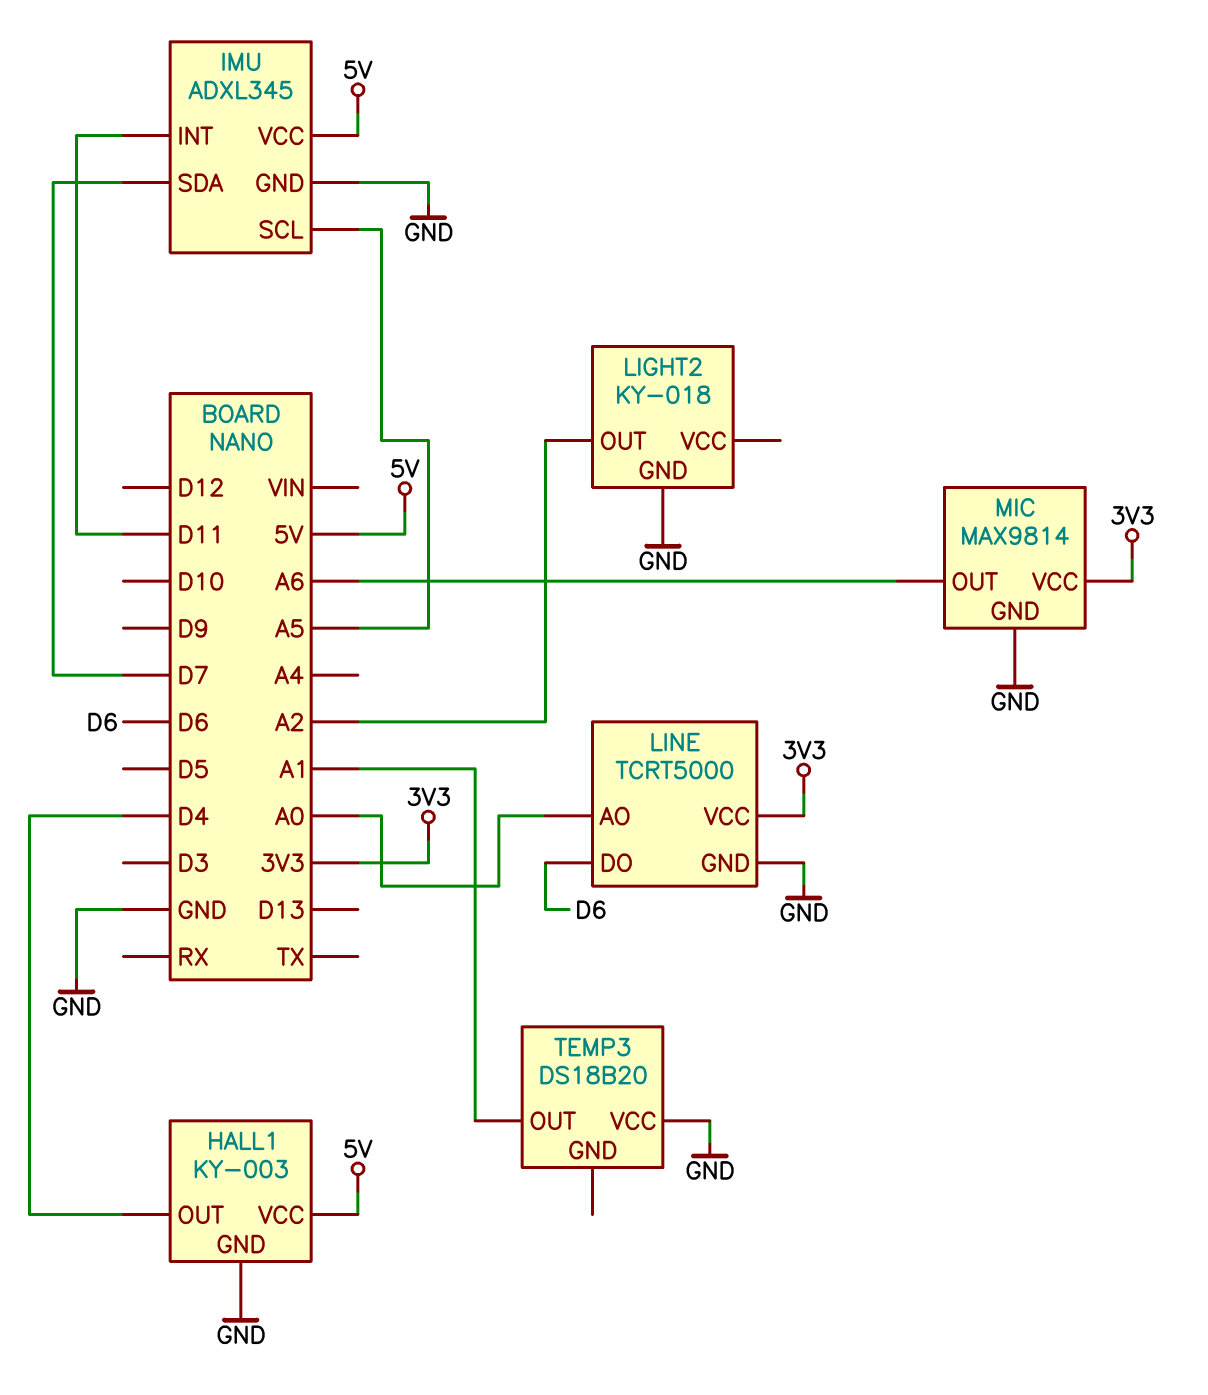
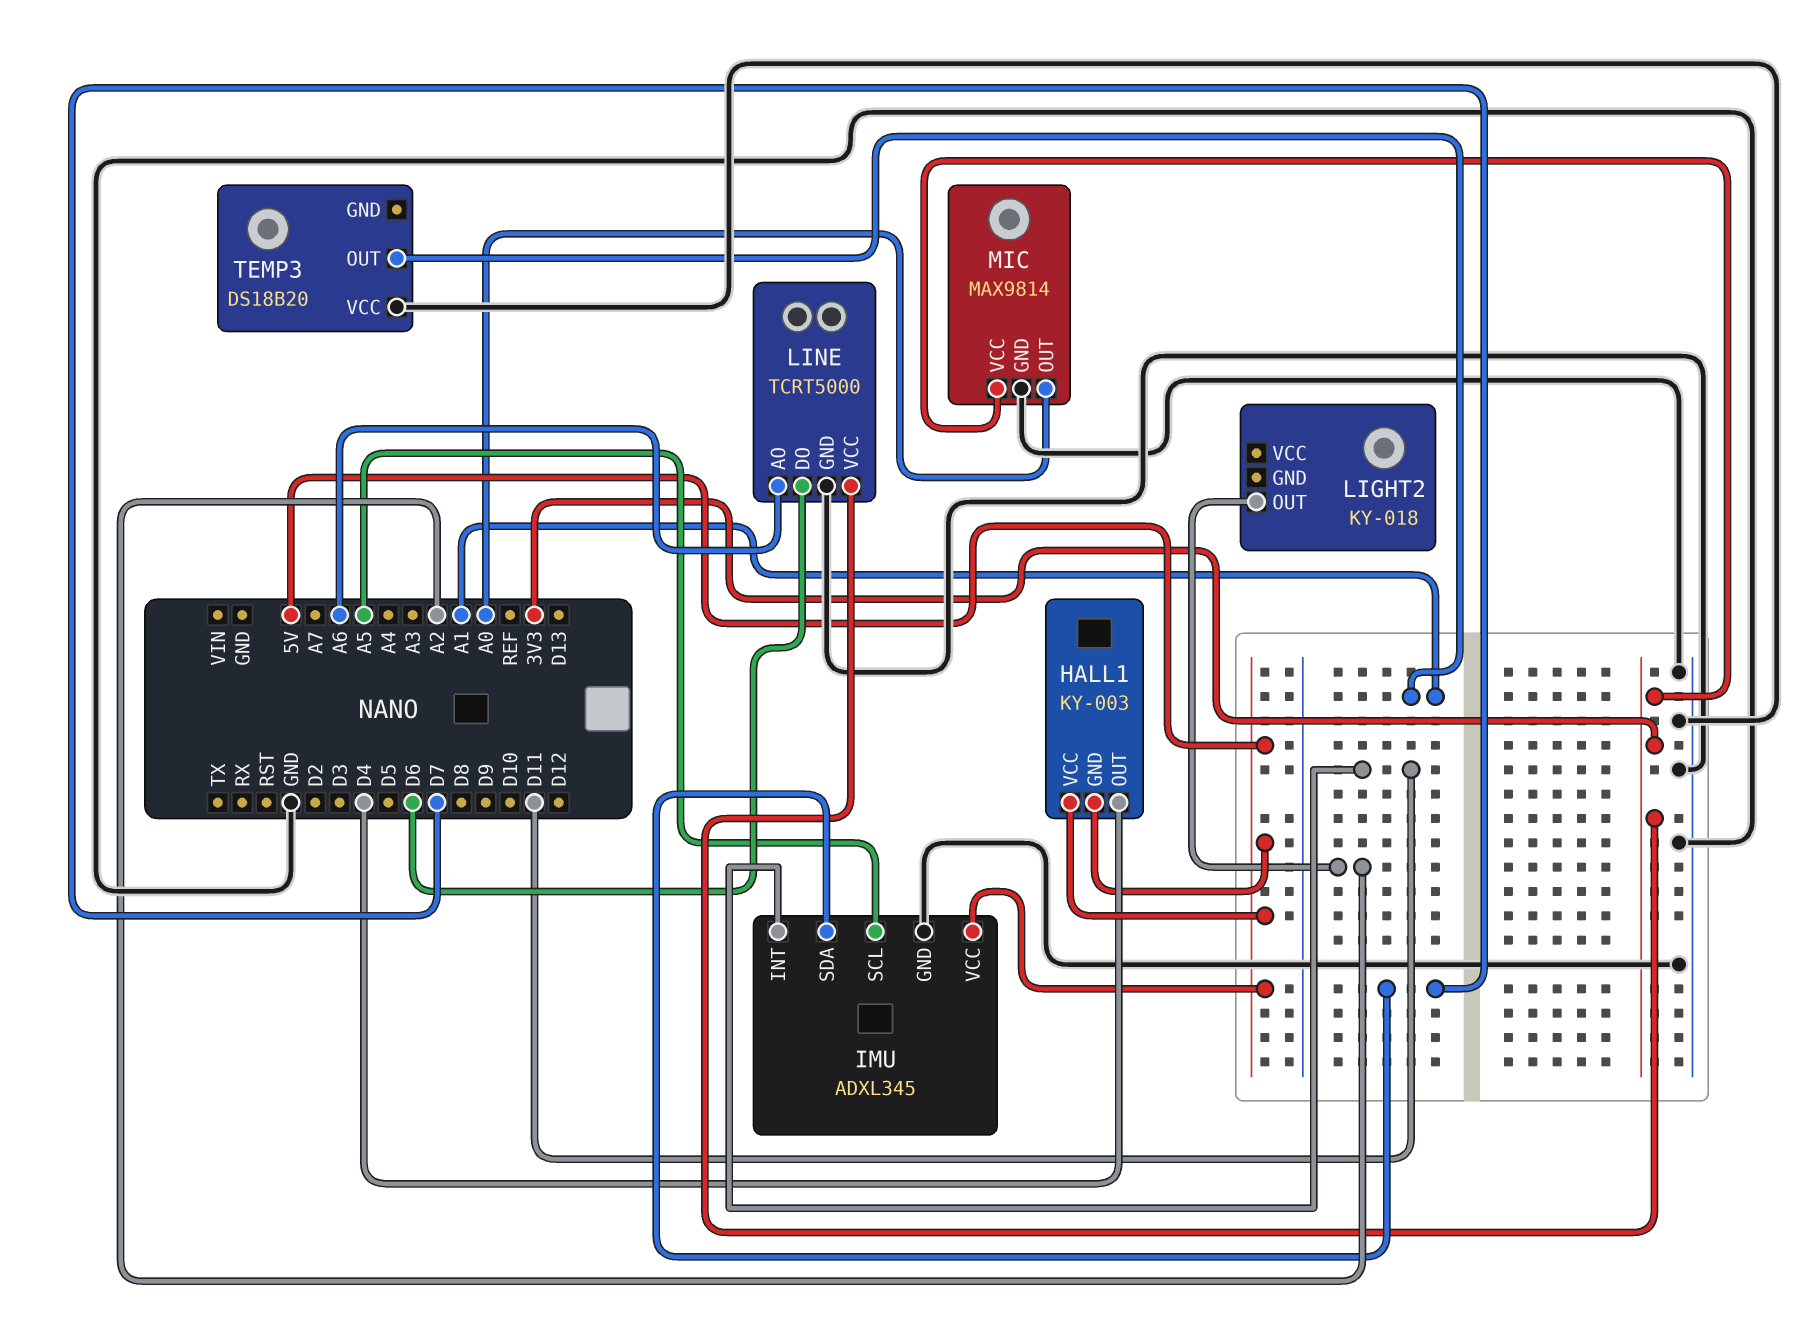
HALL1 pin GND: GND -> 5V
LIGHT2 pin GND: GND -> none
LINE pin AO: A0 -> A6
MIC pin OUT: A6 -> A0

